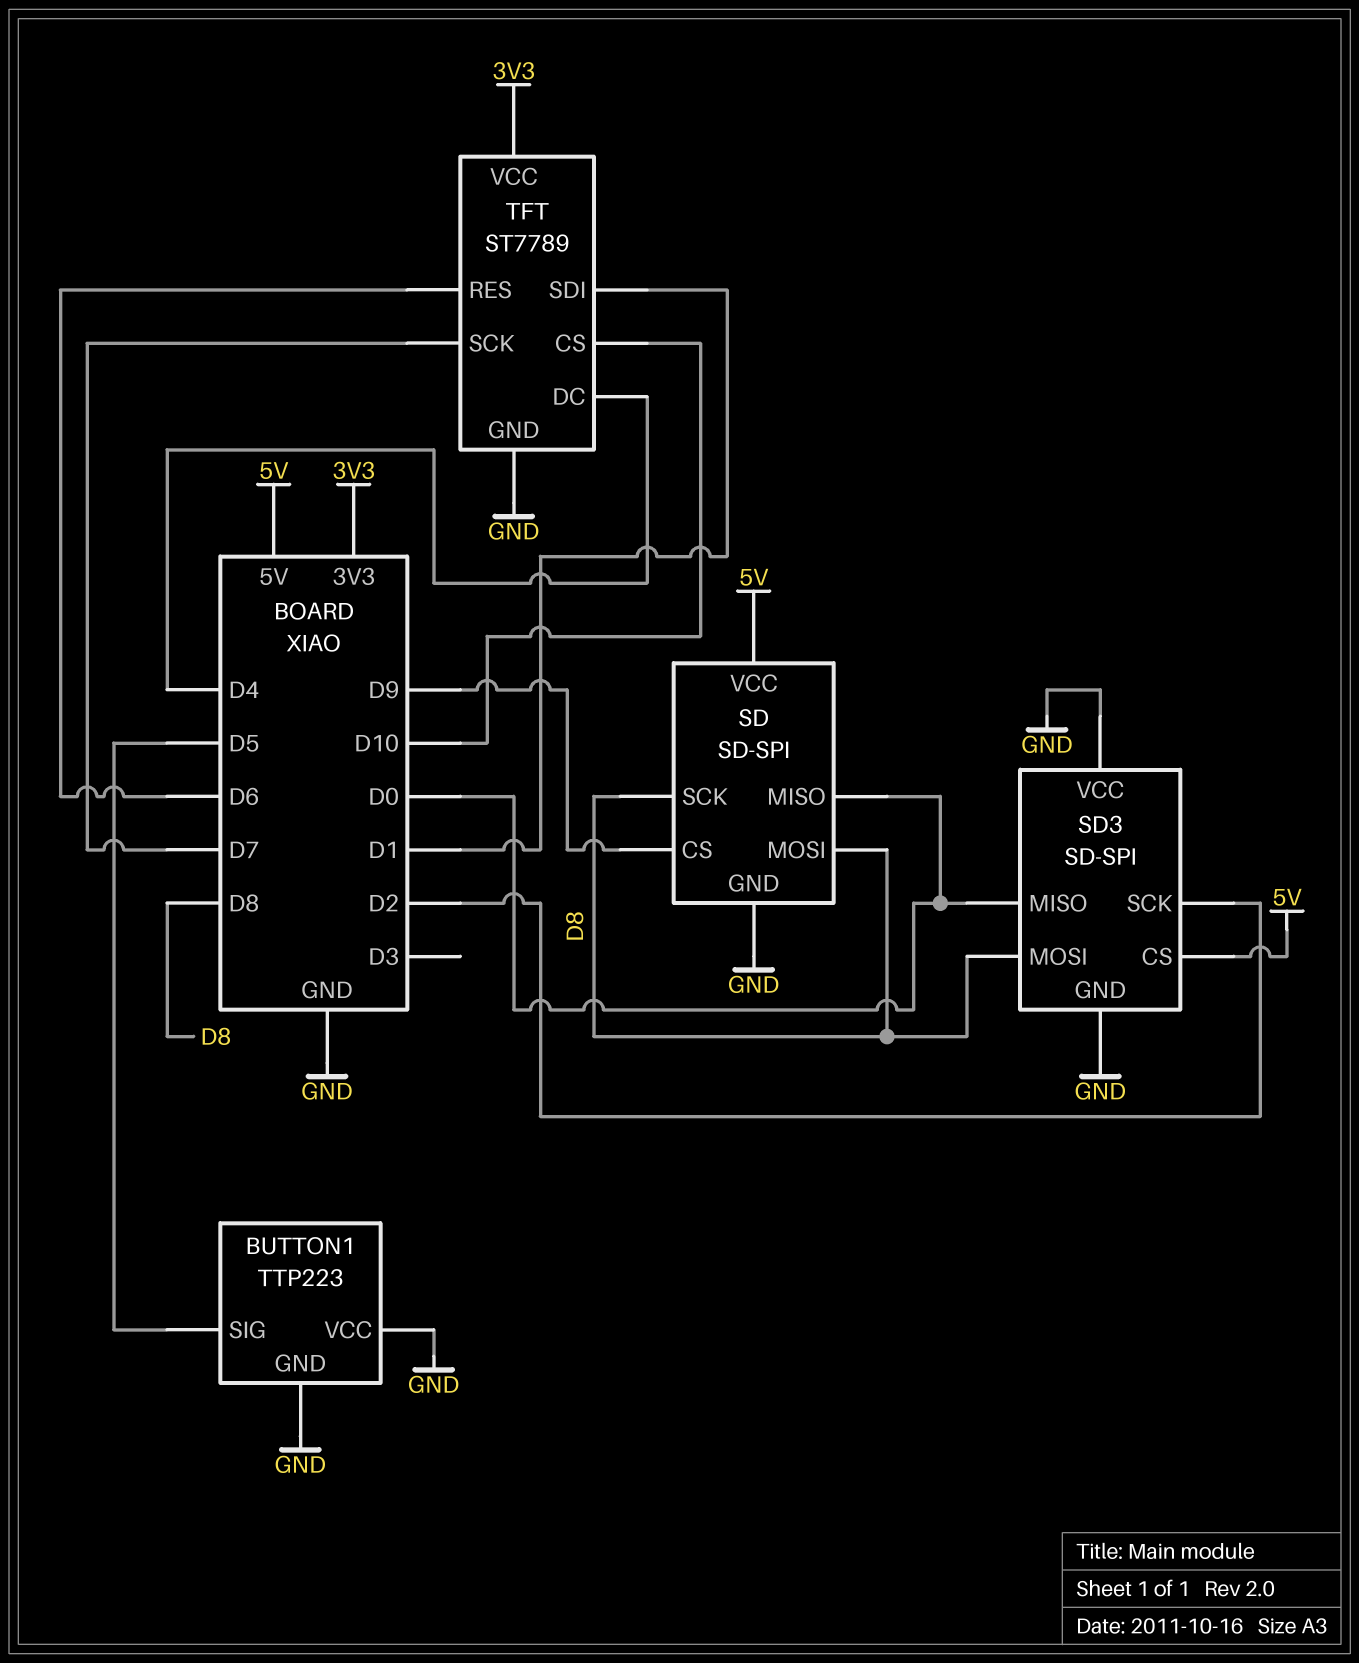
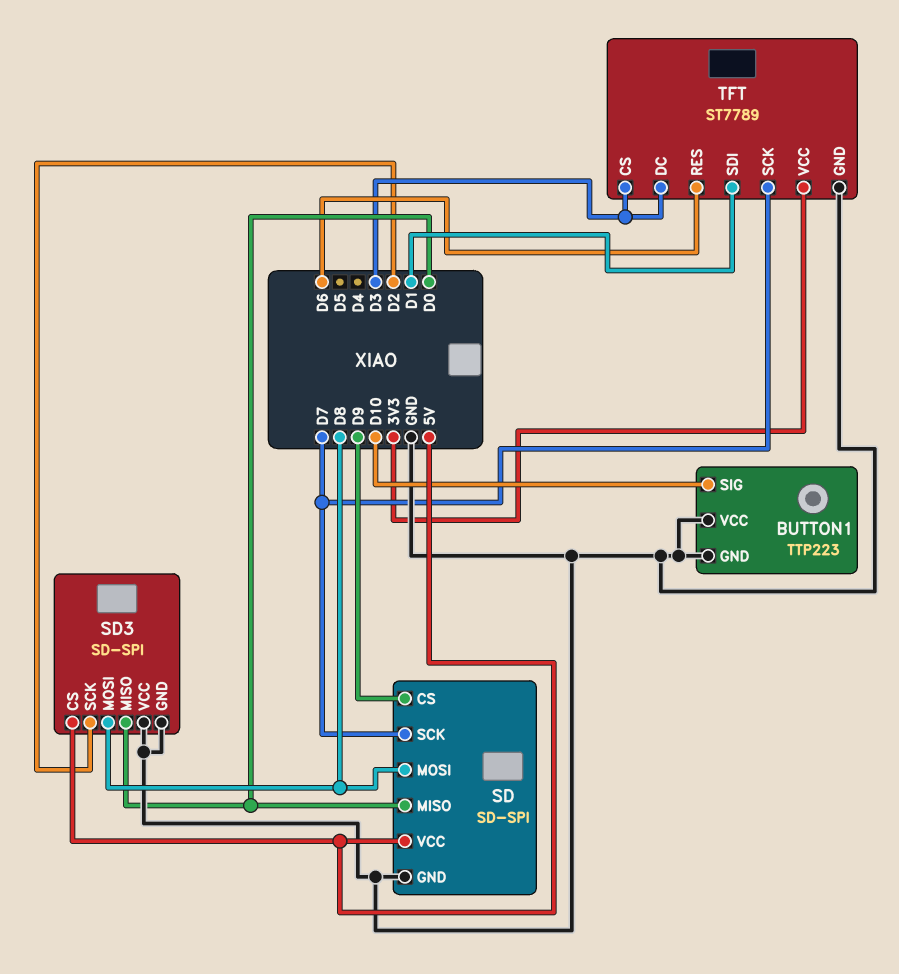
BUTTON1 pin SIG: D5 -> D10
SD pin SCK: D8 -> D7
TFT pin CS: D10 -> D3
TFT pin DC: D4 -> D3

